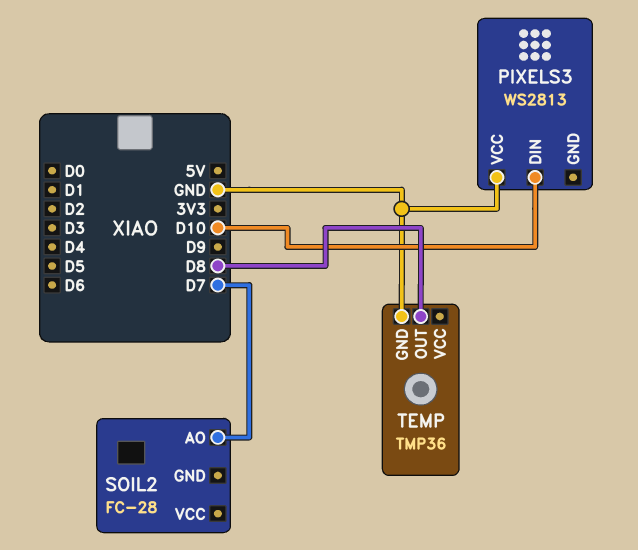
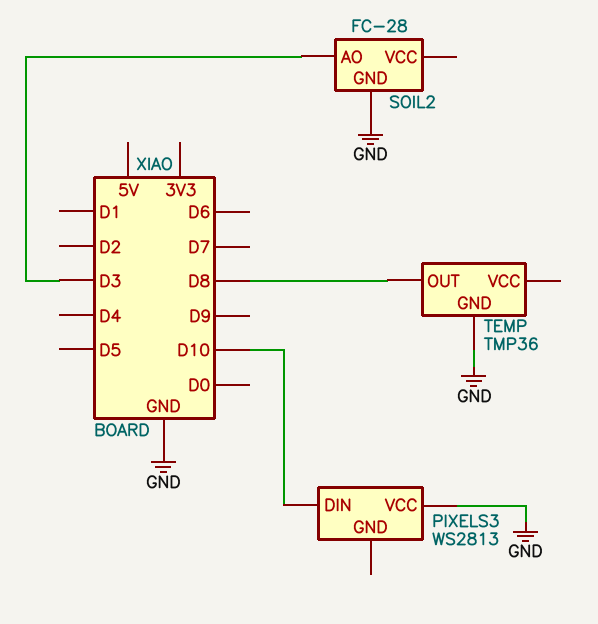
SOIL2 pin AO: D7 -> D3
SOIL2 pin GND: none -> GND

